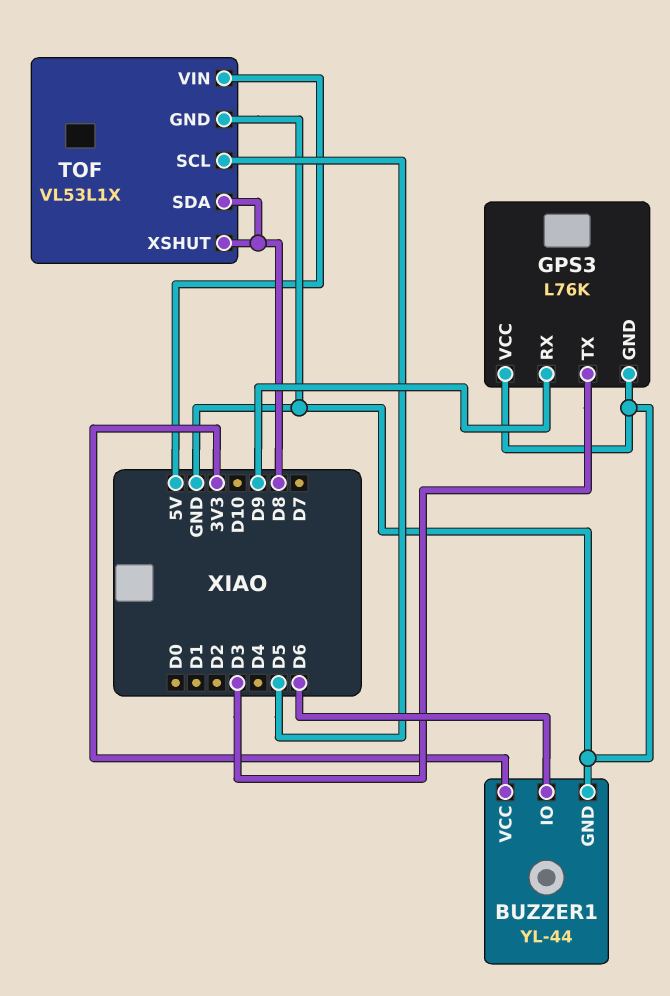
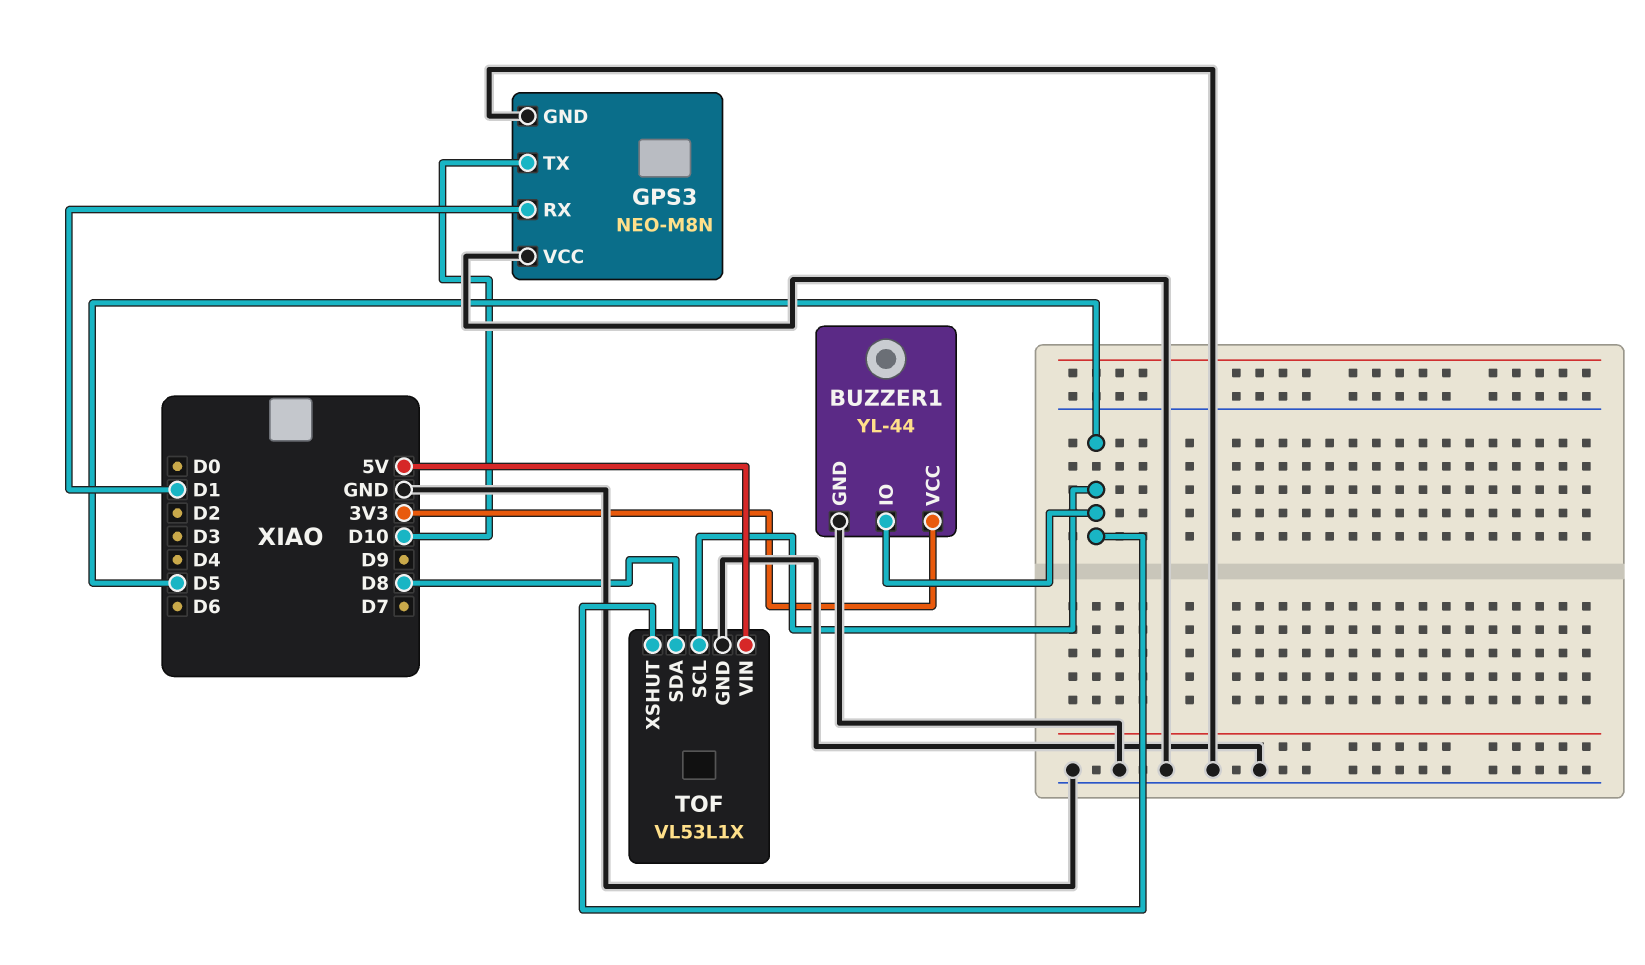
BUZZER1 pin IO: D6 -> D5
GPS3: L76K -> NEO-M8N
GPS3 pin RX: D9 -> D1
GPS3 pin TX: D3 -> D10
TOF pin XSHUT: D8 -> D5

